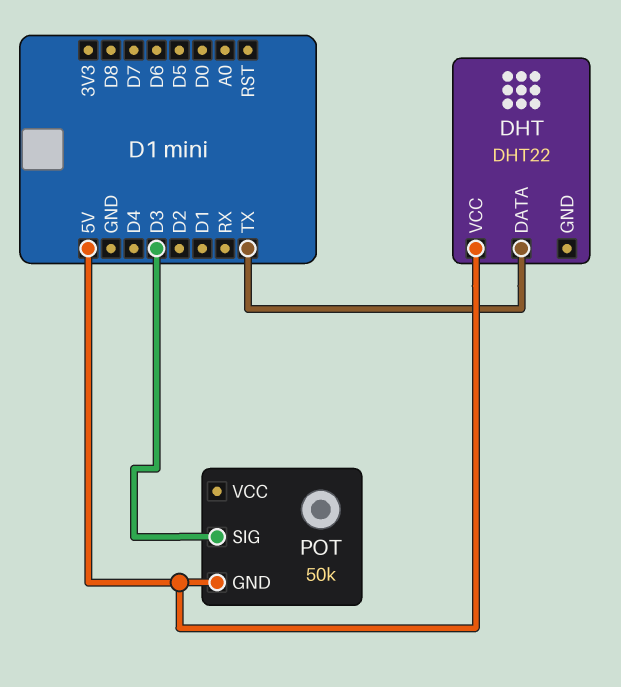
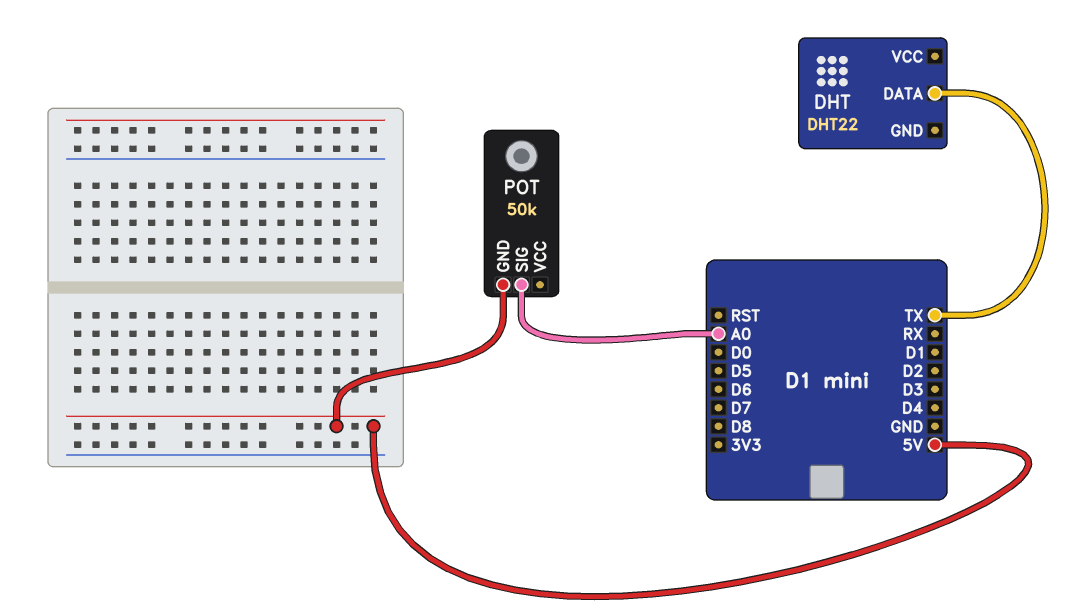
DHT pin VCC: 5V -> none
POT pin SIG: D3 -> A0

